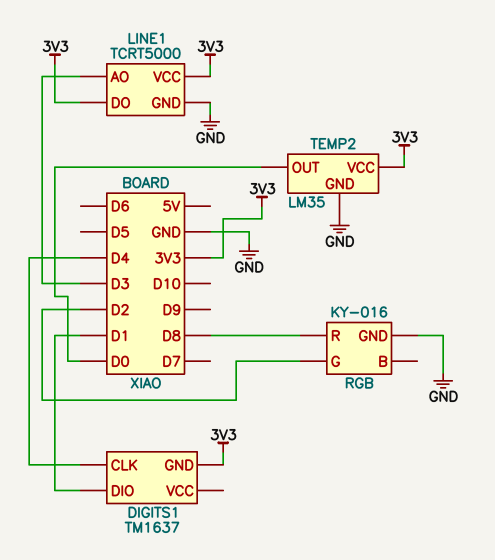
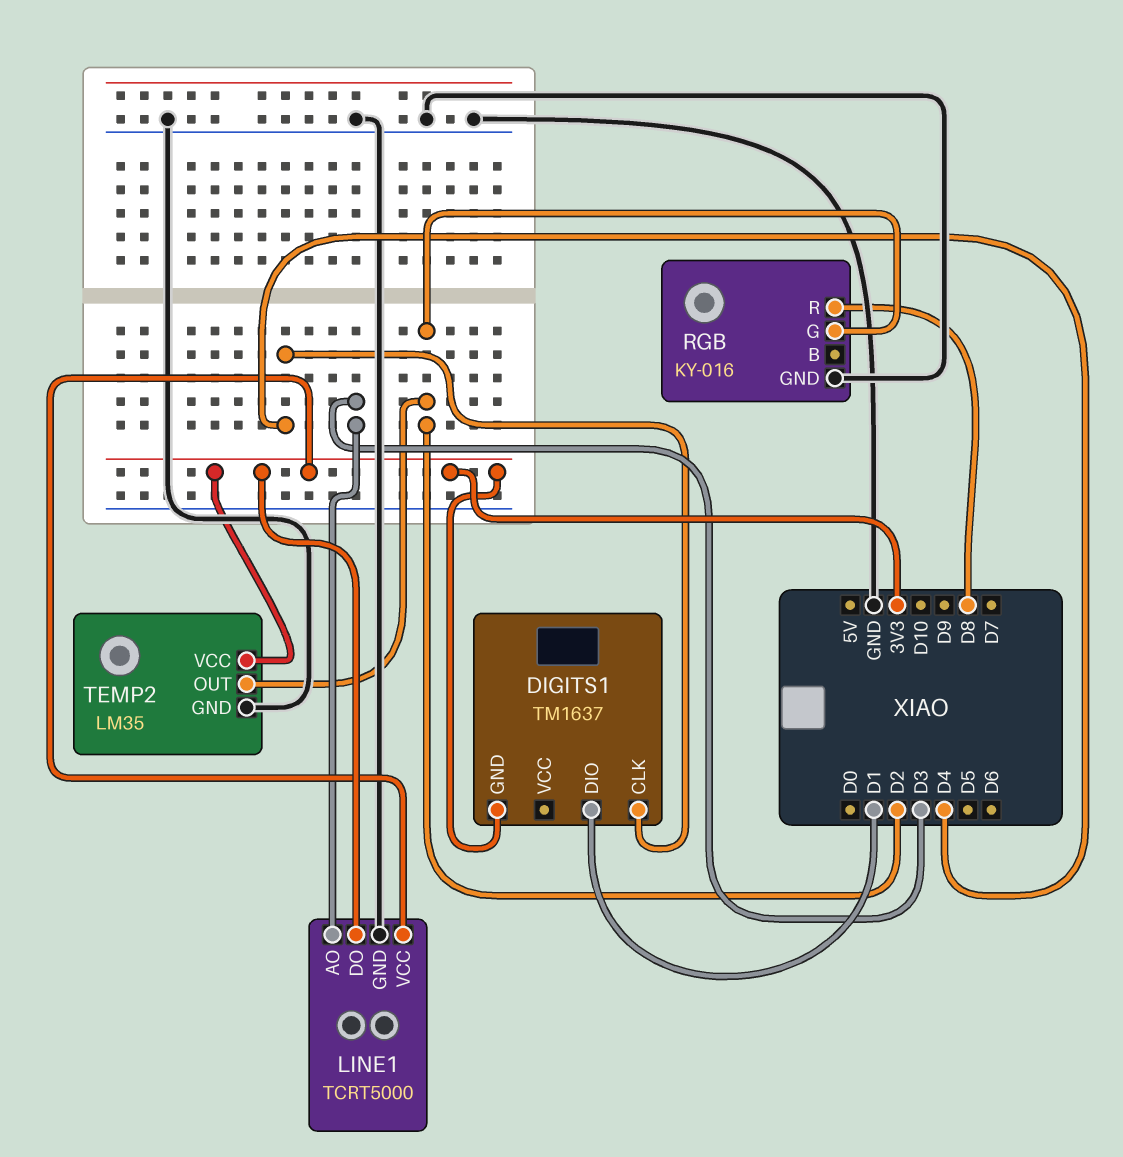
TEMP2 pin OUT: D0 -> D2

